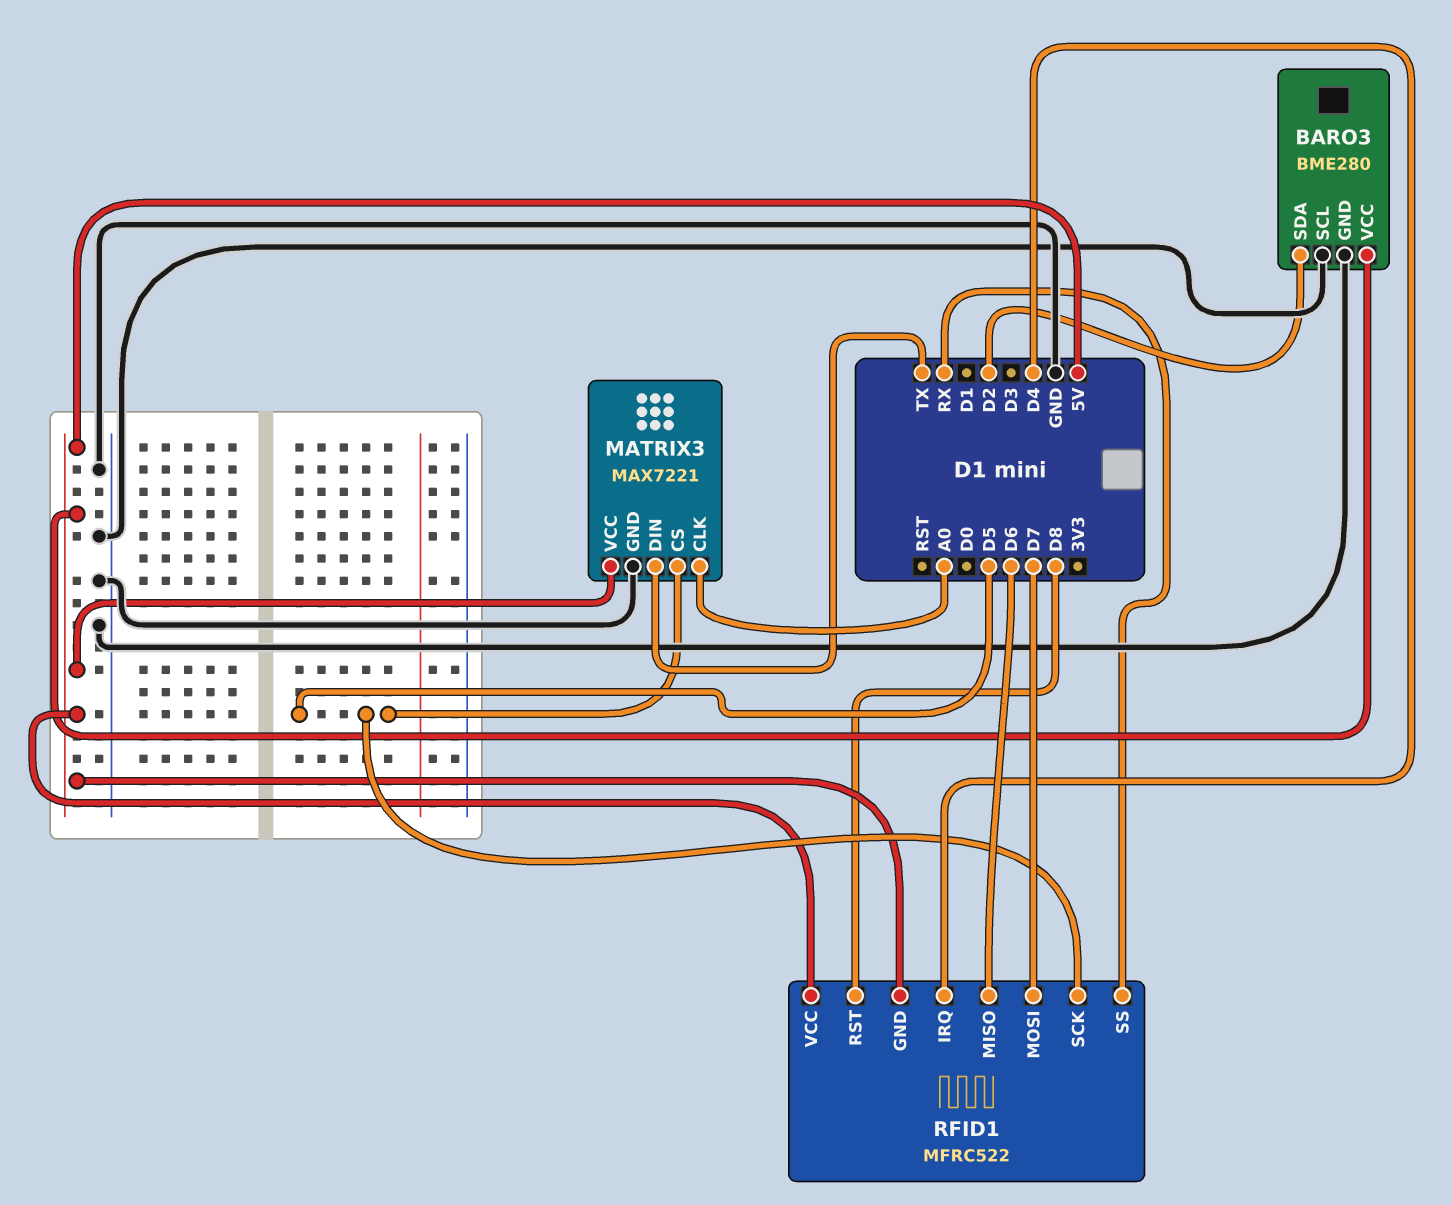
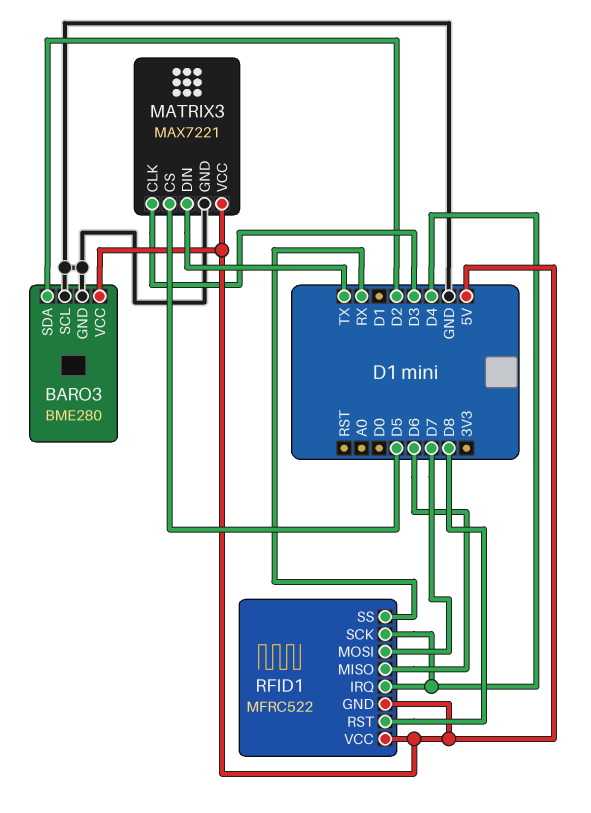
MATRIX3 pin CLK: A0 -> D3
RFID1 pin SCK: D5 -> D4

